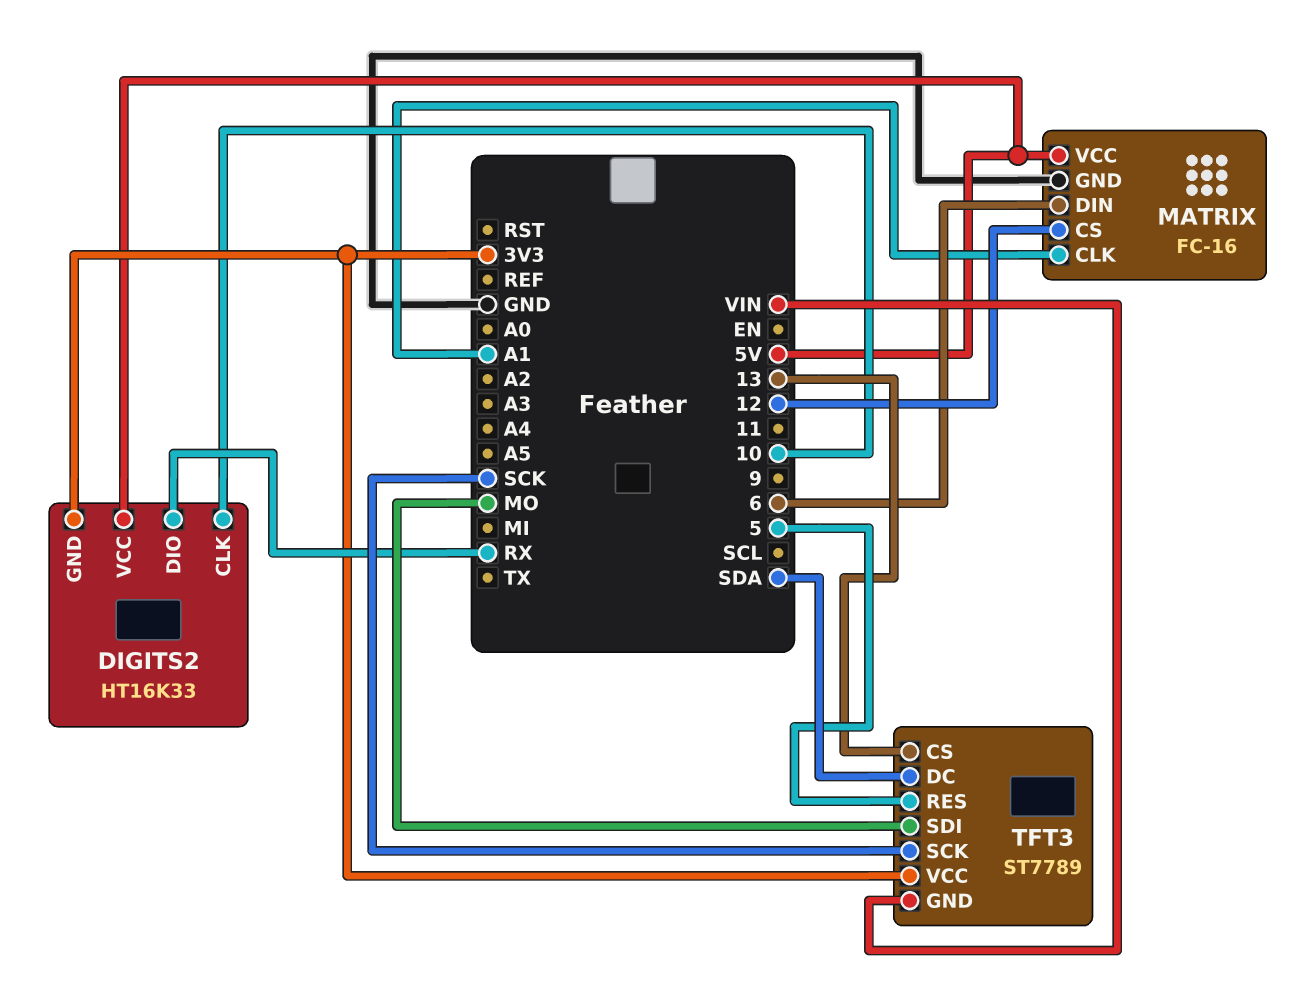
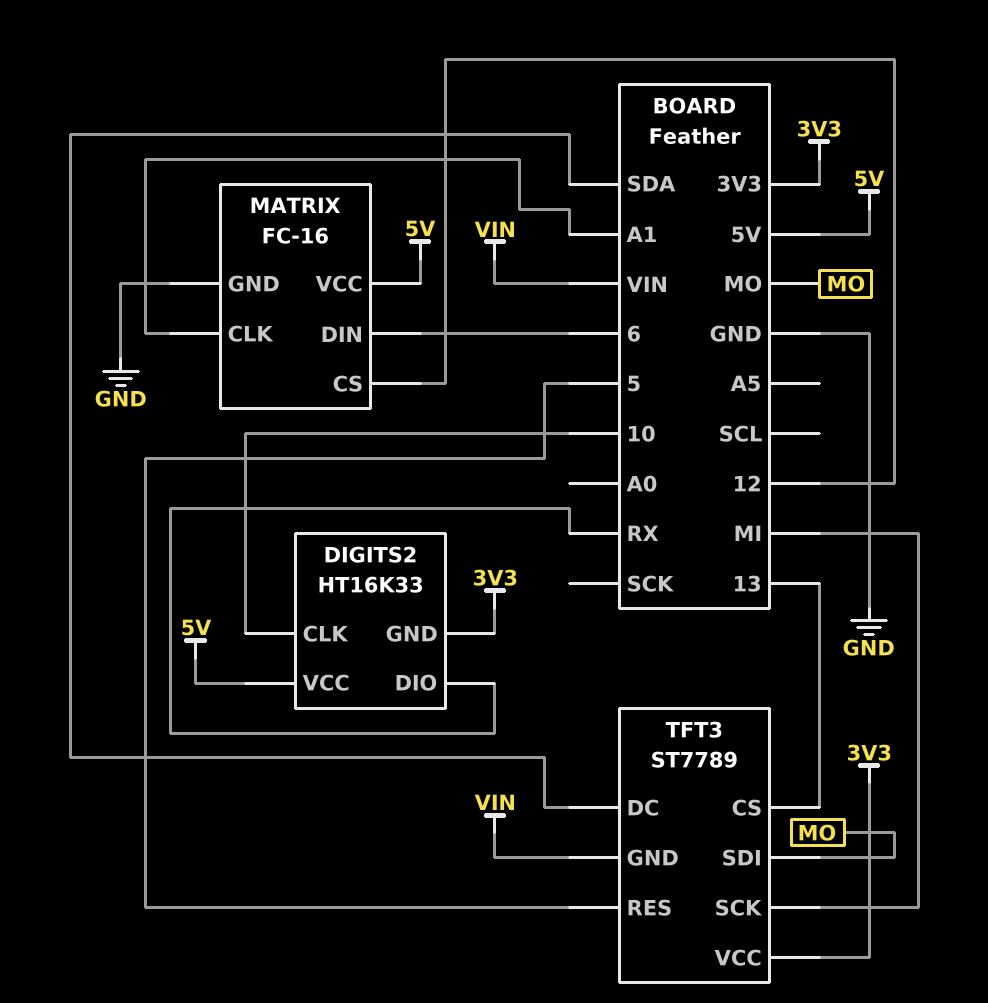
TFT3 pin SCK: SCK -> MI

